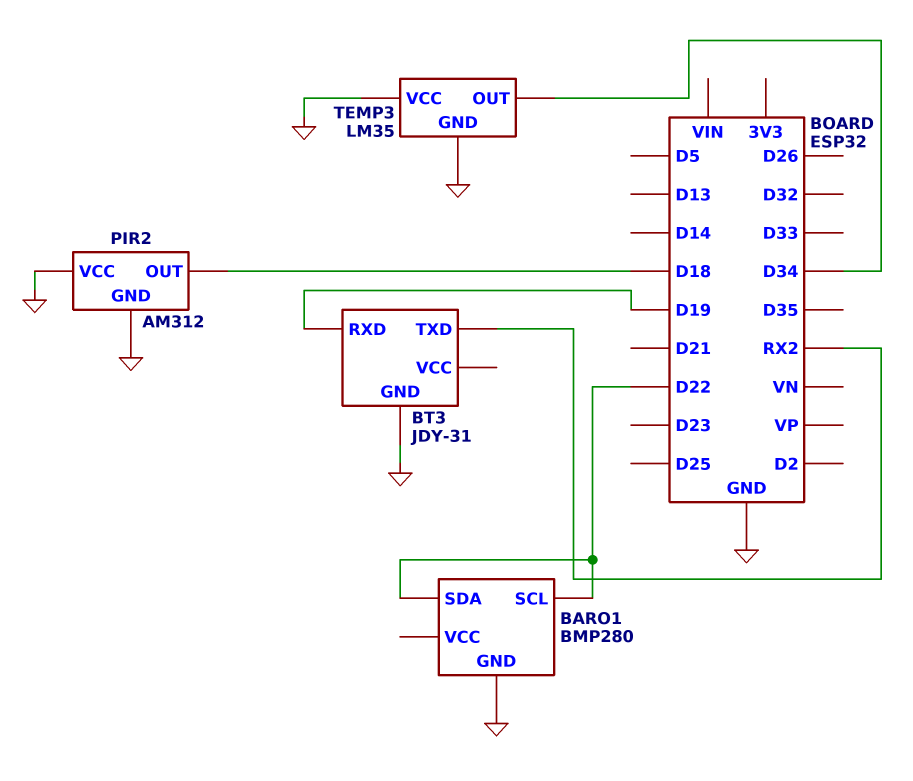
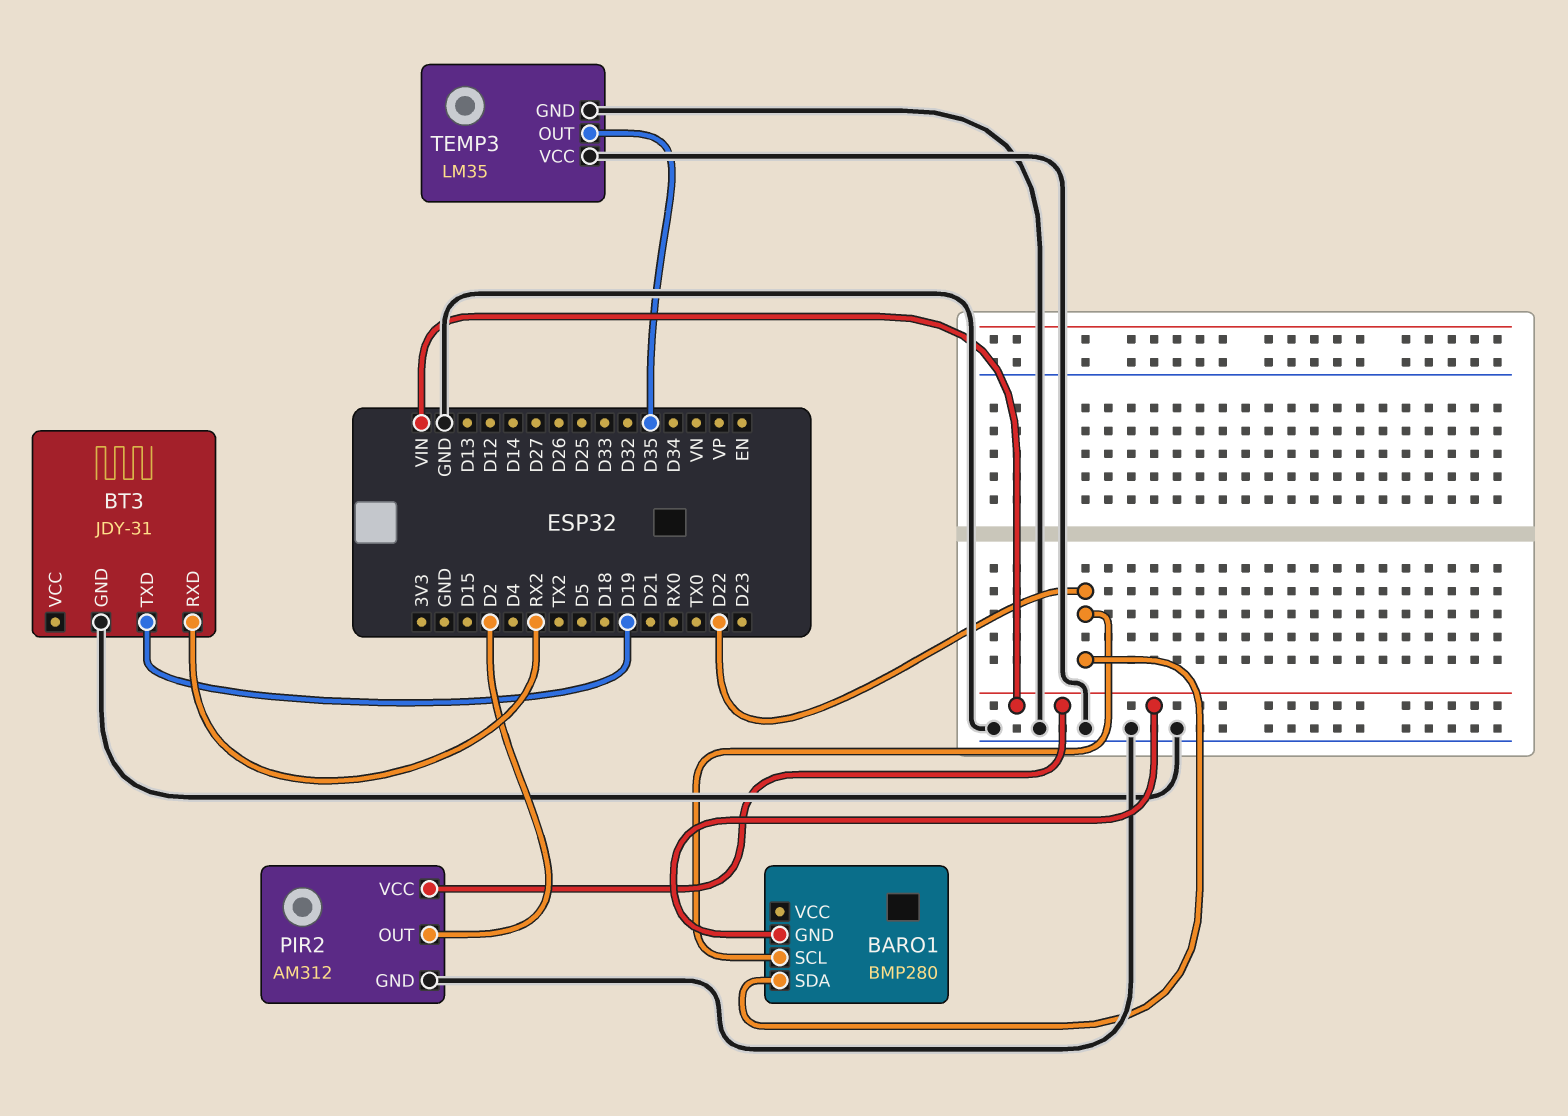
BARO1 pin GND: GND -> VIN
BT3 pin RXD: D19 -> RX2
BT3 pin TXD: RX2 -> D19
PIR2 pin OUT: D18 -> D2
PIR2 pin VCC: GND -> VIN
TEMP3 pin OUT: D34 -> D35

